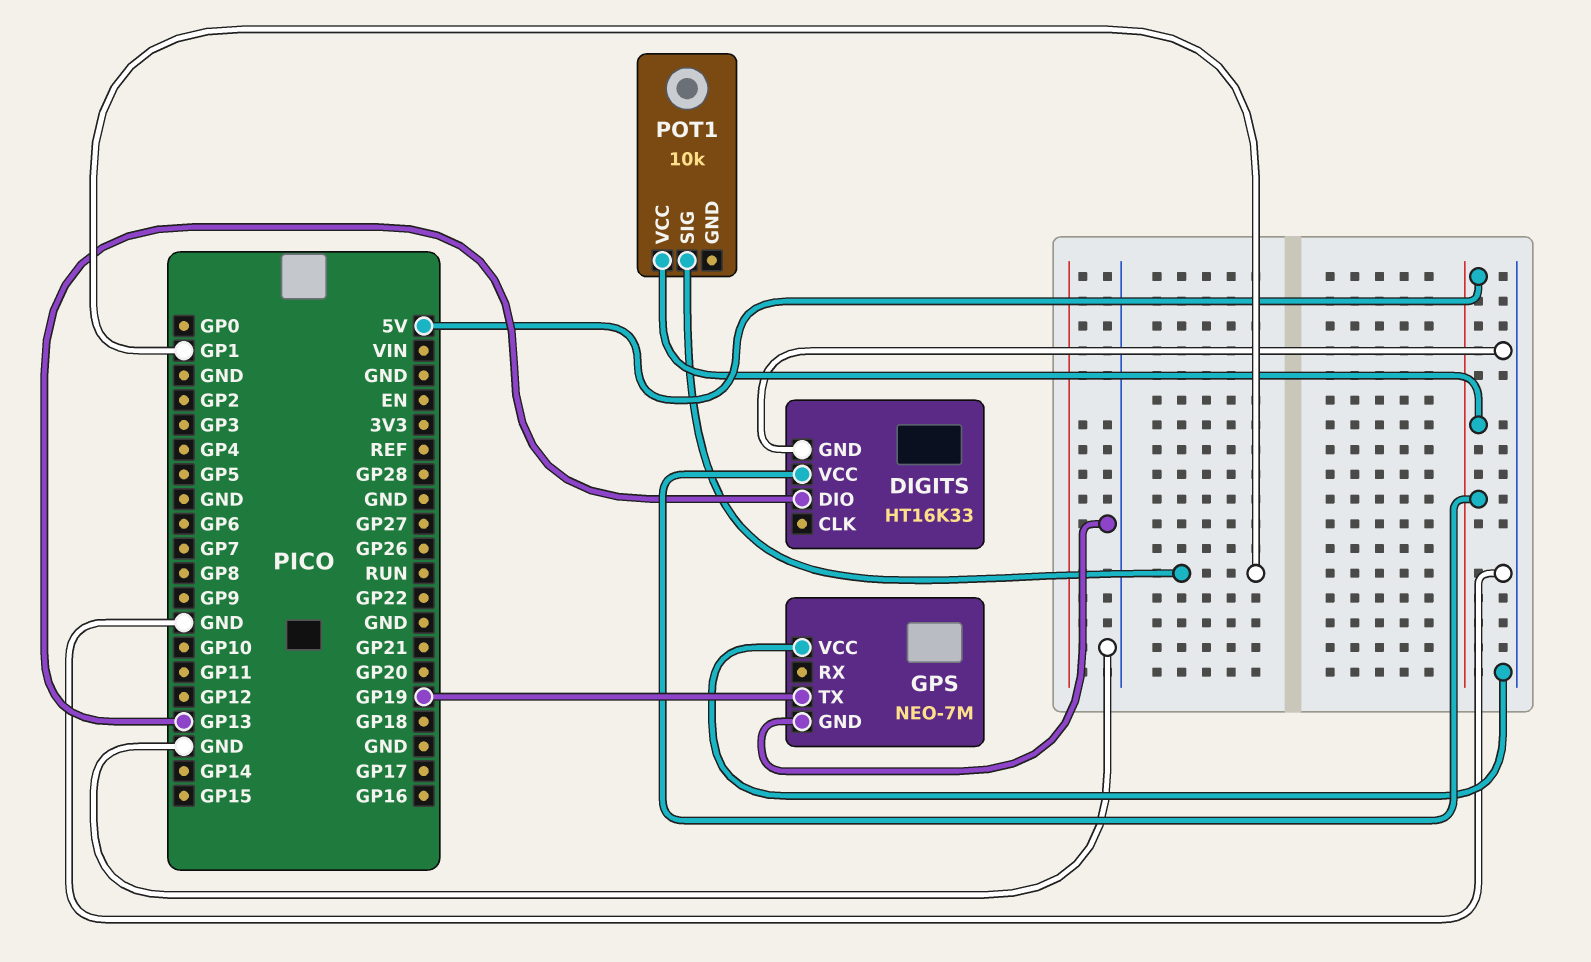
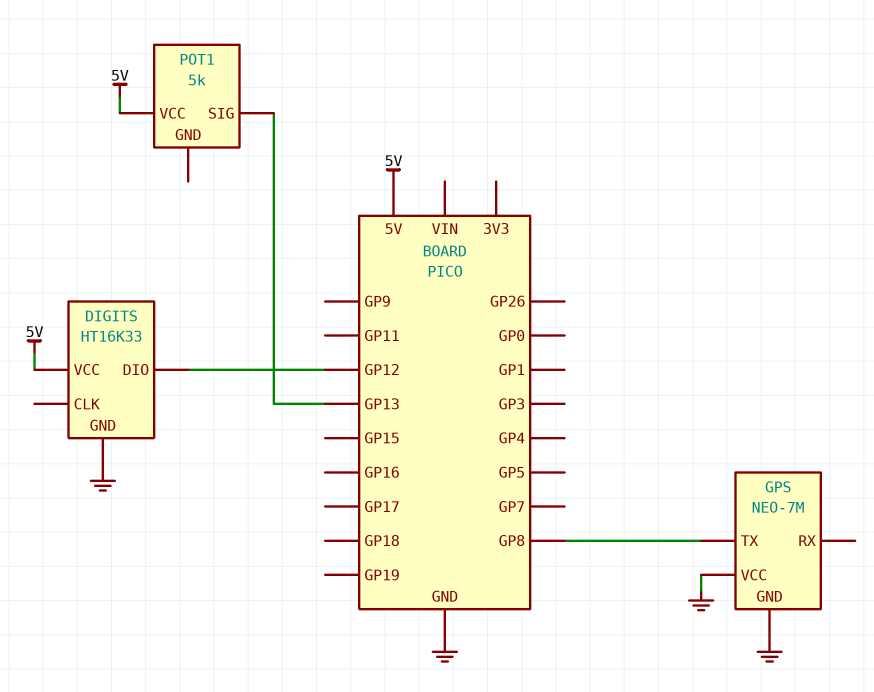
DIGITS pin DIO: GP13 -> GP12
GPS pin TX: GP19 -> GP8
POT1: 10k -> 5k
POT1 pin SIG: GP1 -> GP13

